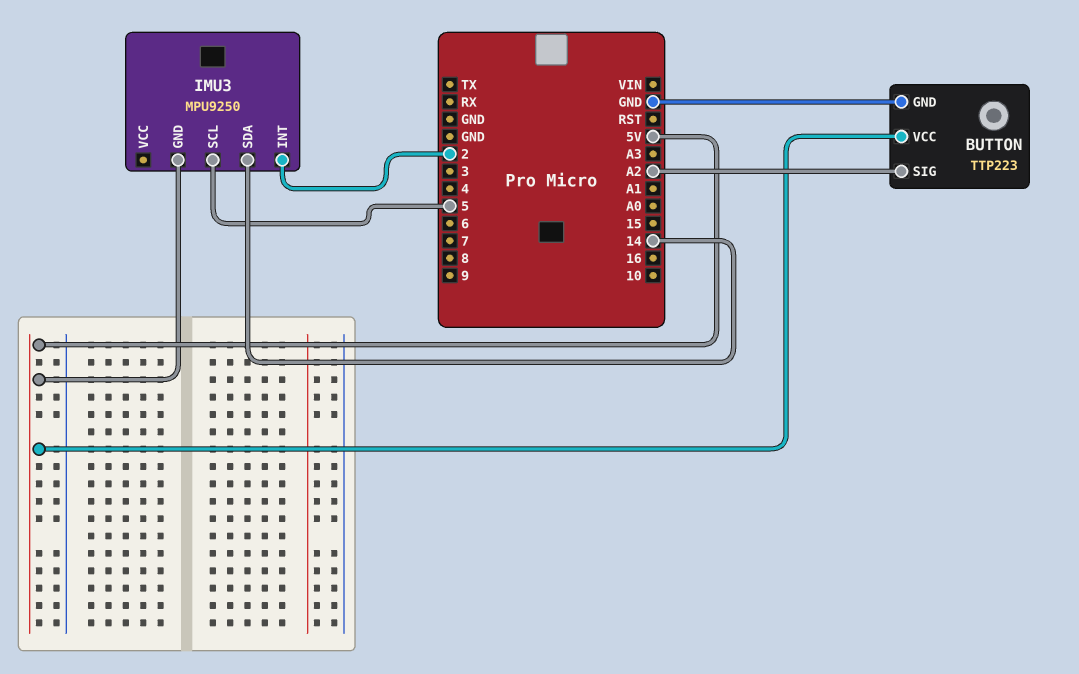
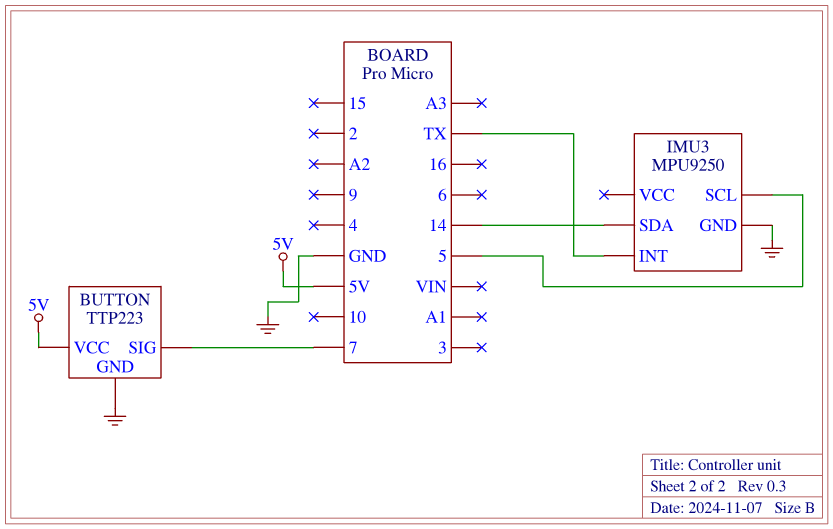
BUTTON pin SIG: A2 -> 7
IMU3 pin GND: 5V -> GND
IMU3 pin INT: 2 -> TX

